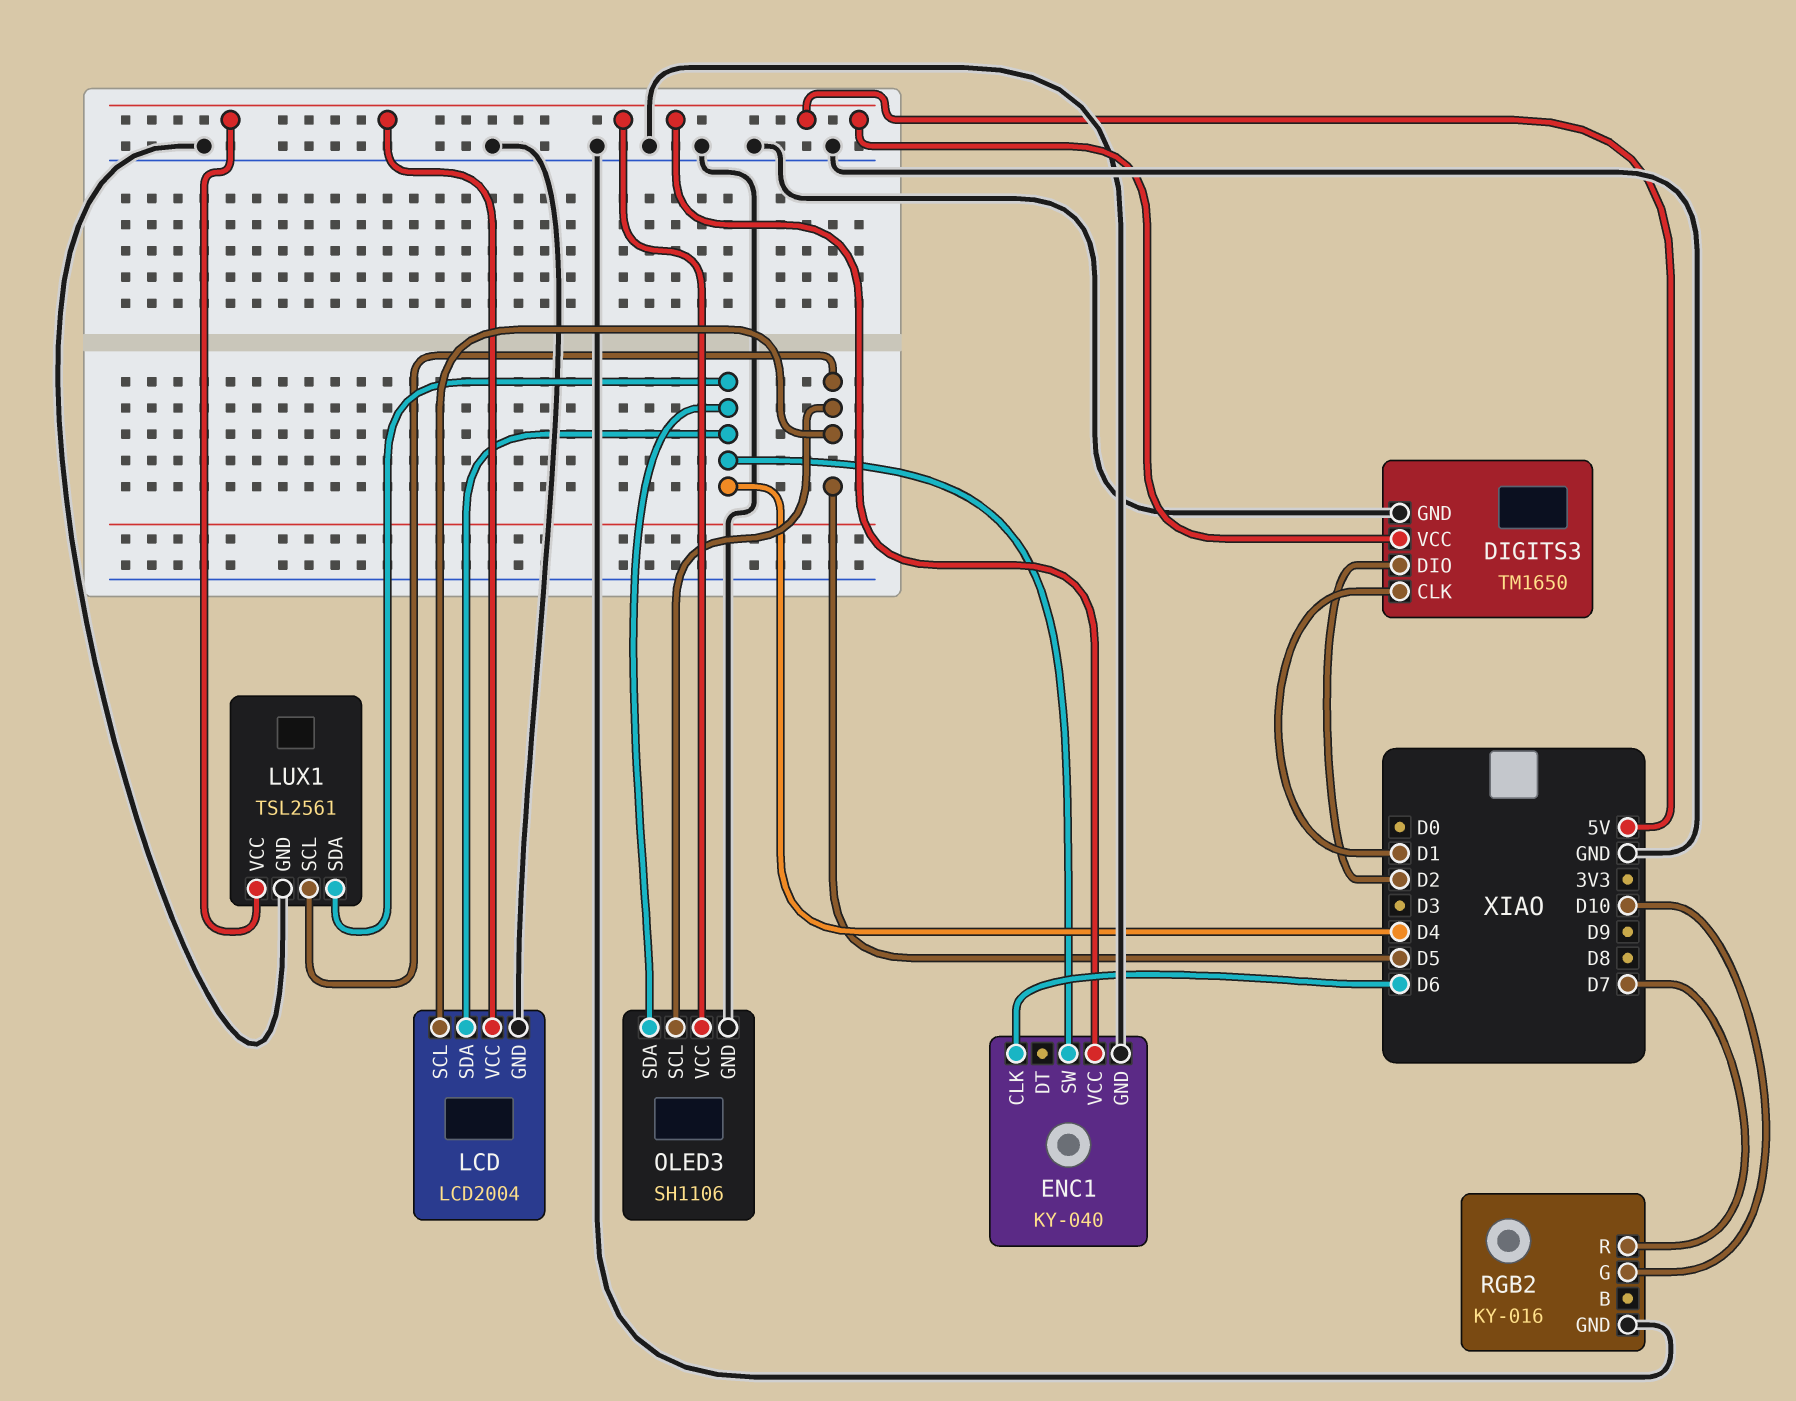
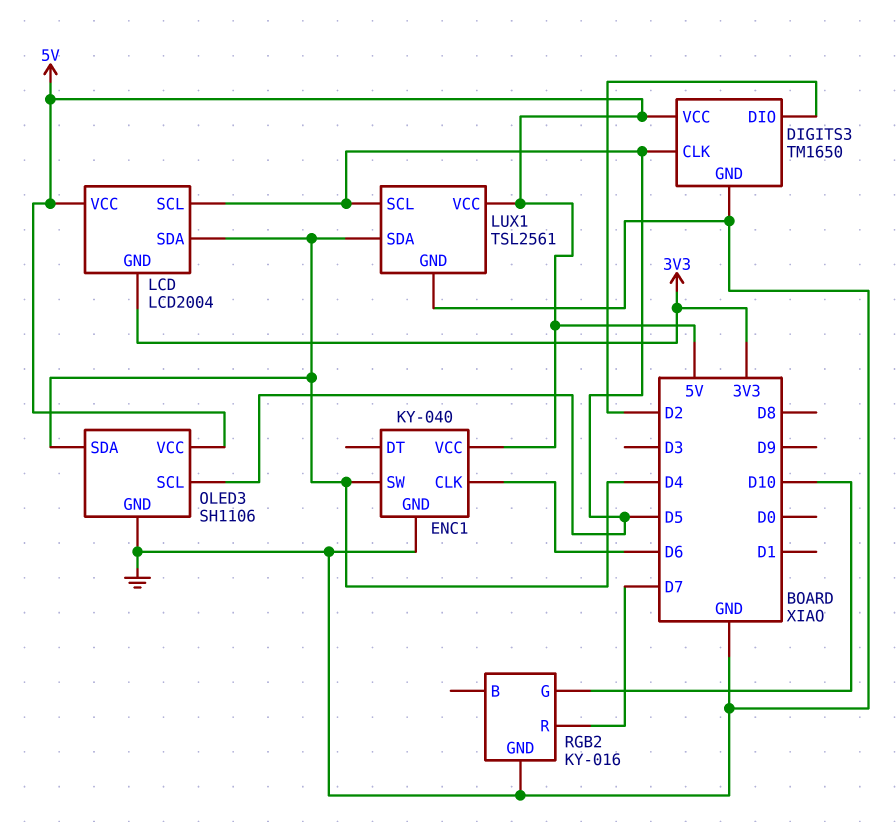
DIGITS3 pin CLK: D1 -> D5
LCD pin GND: GND -> 3V3

